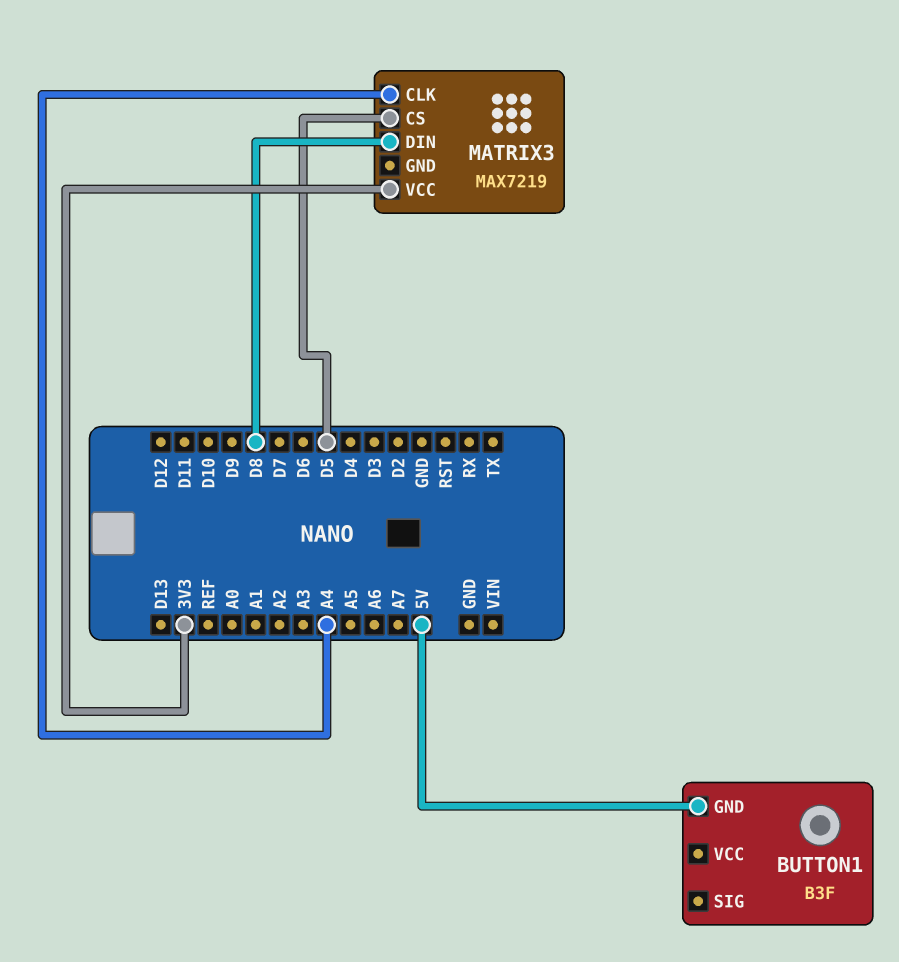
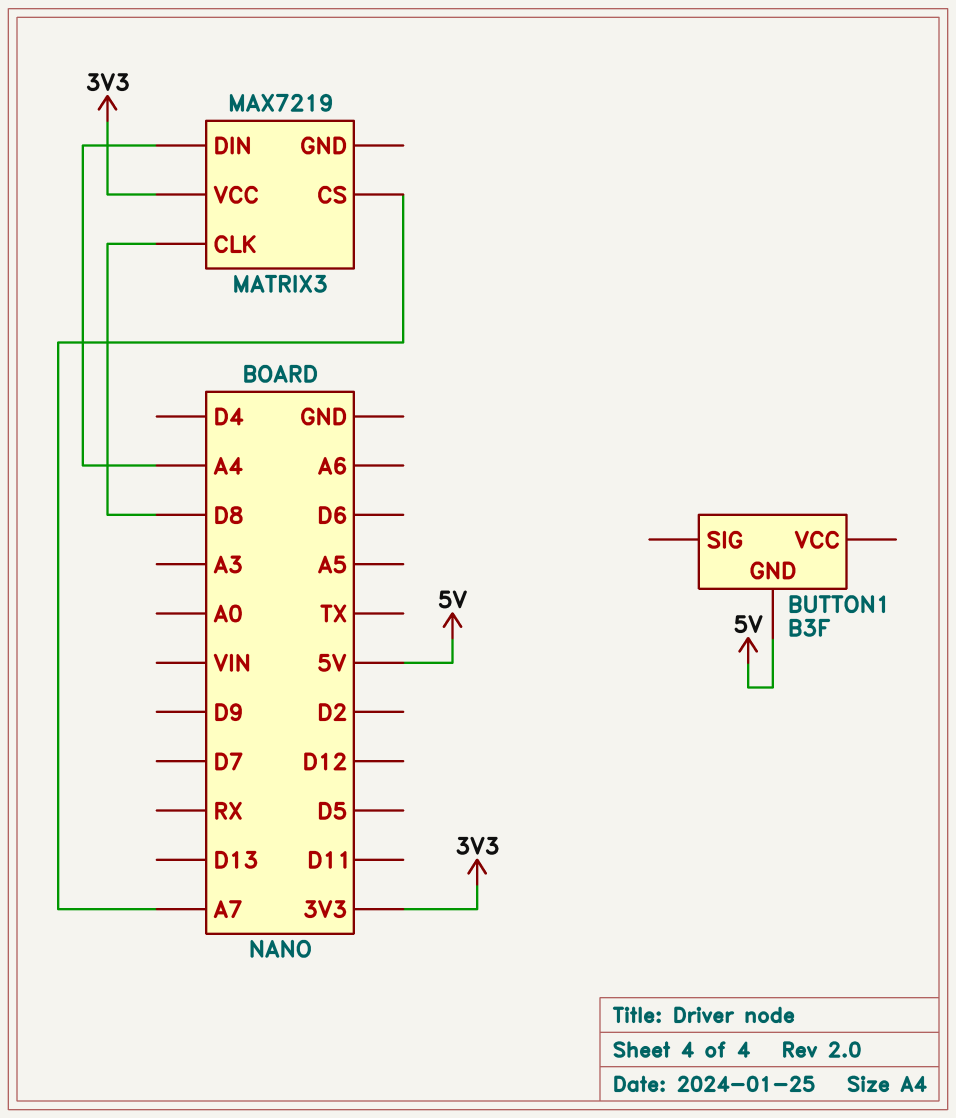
MATRIX3 pin CLK: A4 -> D8
MATRIX3 pin CS: D5 -> A7
MATRIX3 pin DIN: D8 -> A4

